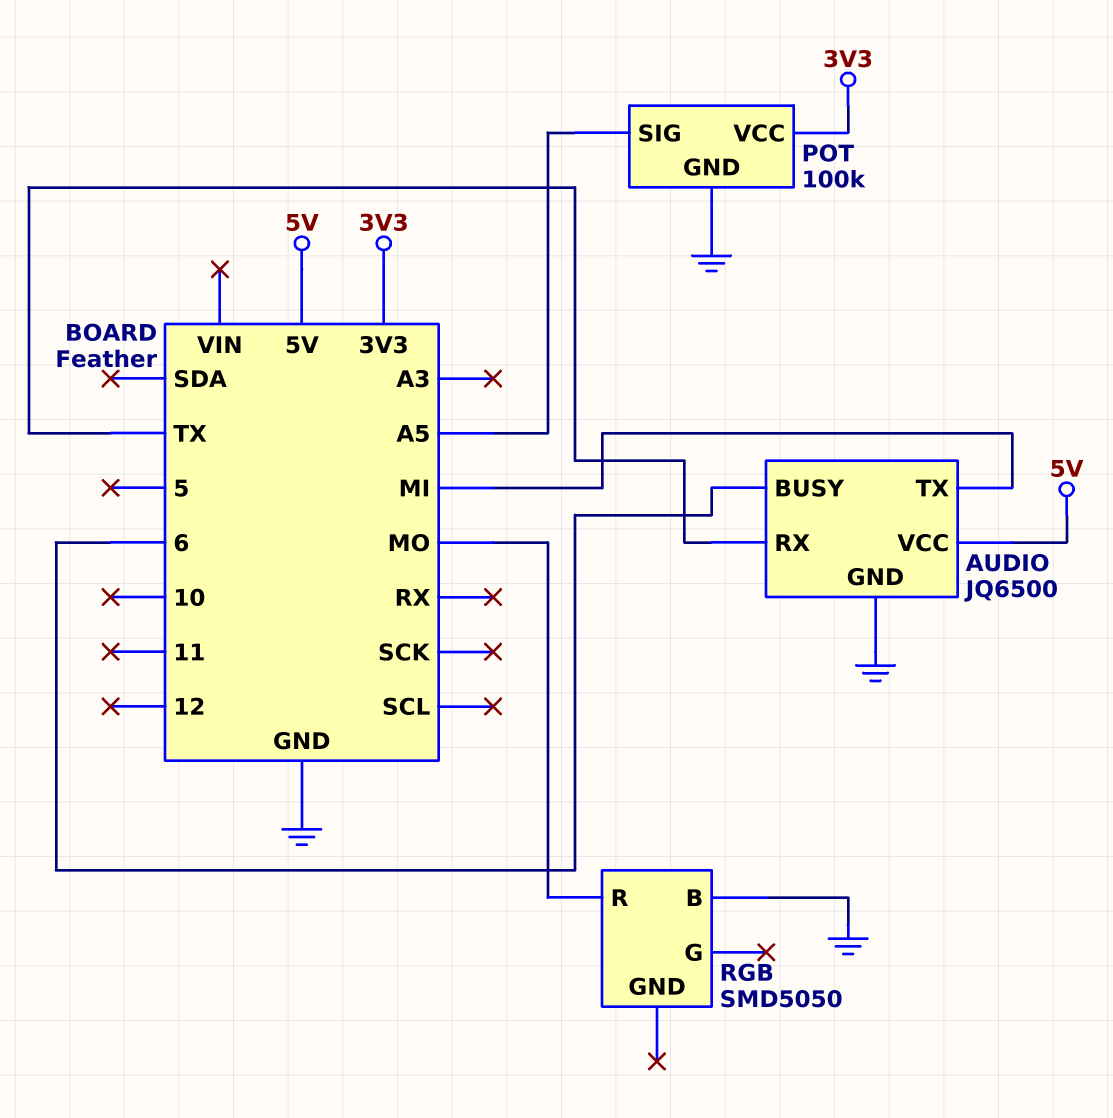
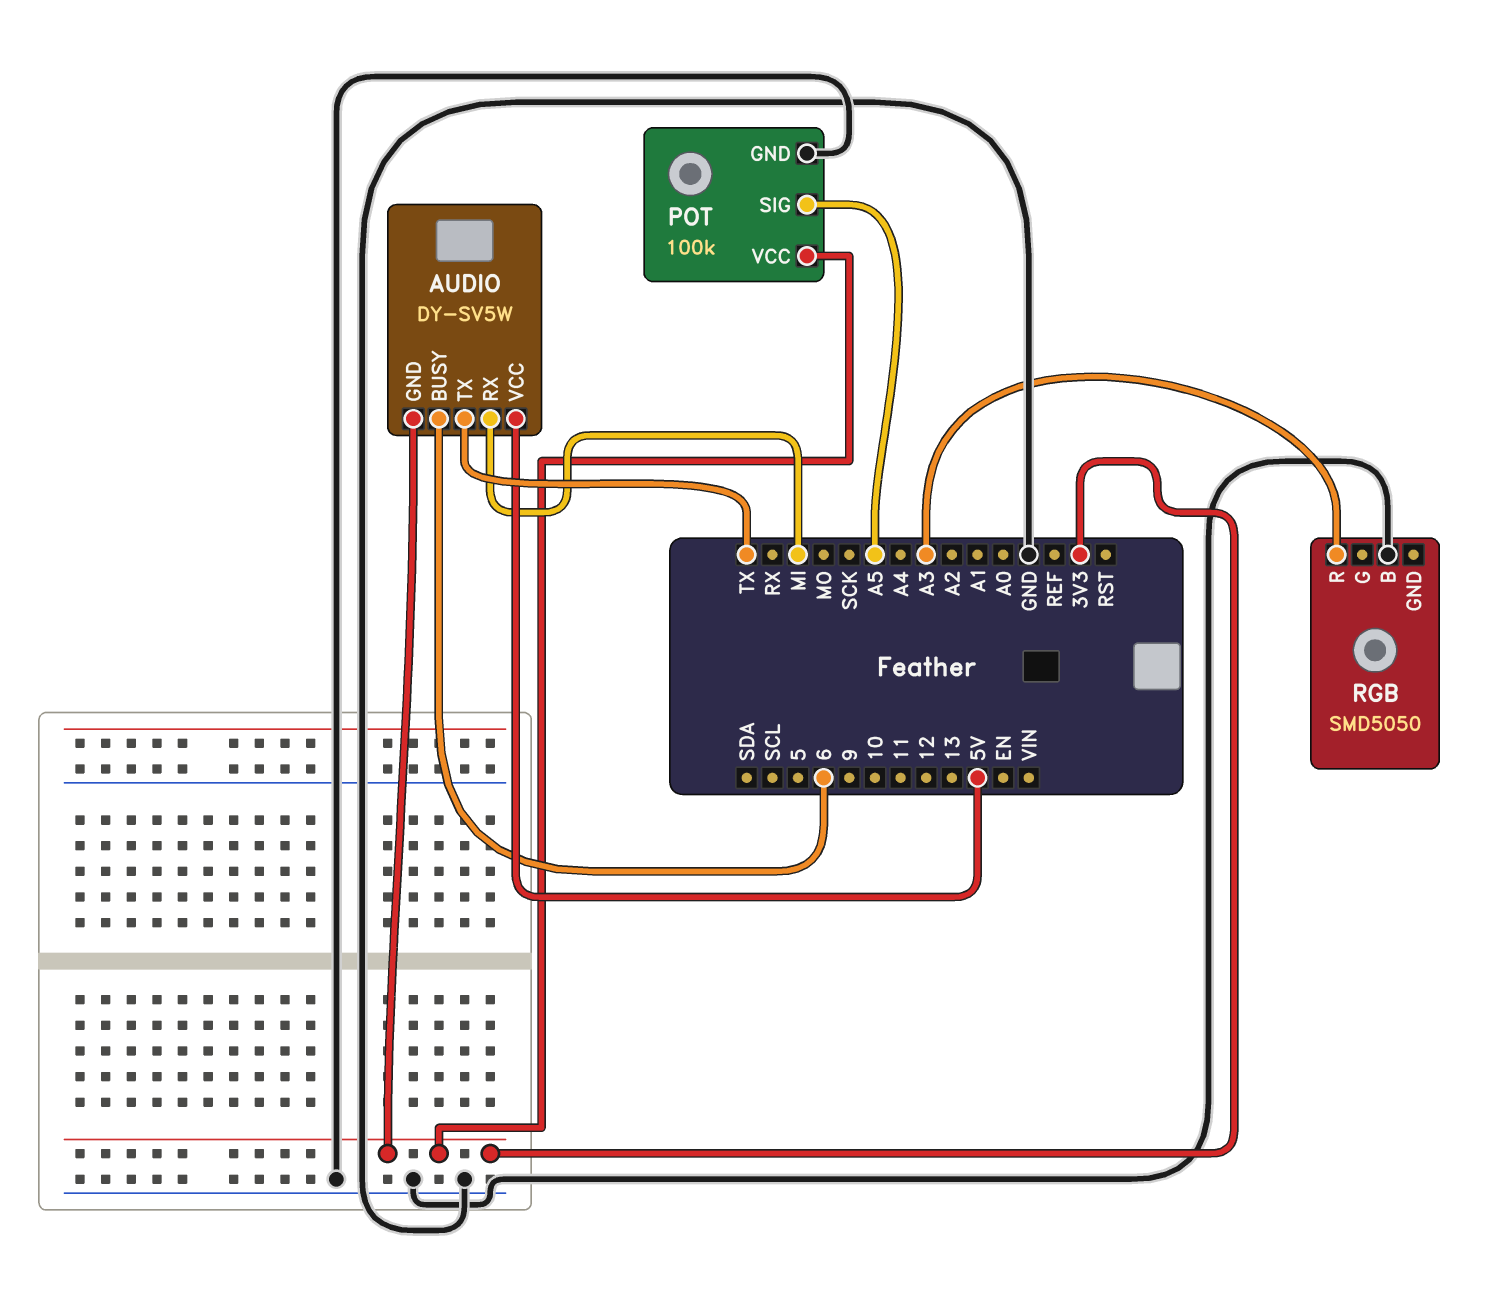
AUDIO: JQ6500 -> DY-SV5W
AUDIO pin GND: GND -> 3V3
AUDIO pin RX: TX -> MI
AUDIO pin TX: MI -> TX
RGB pin R: MO -> A3

